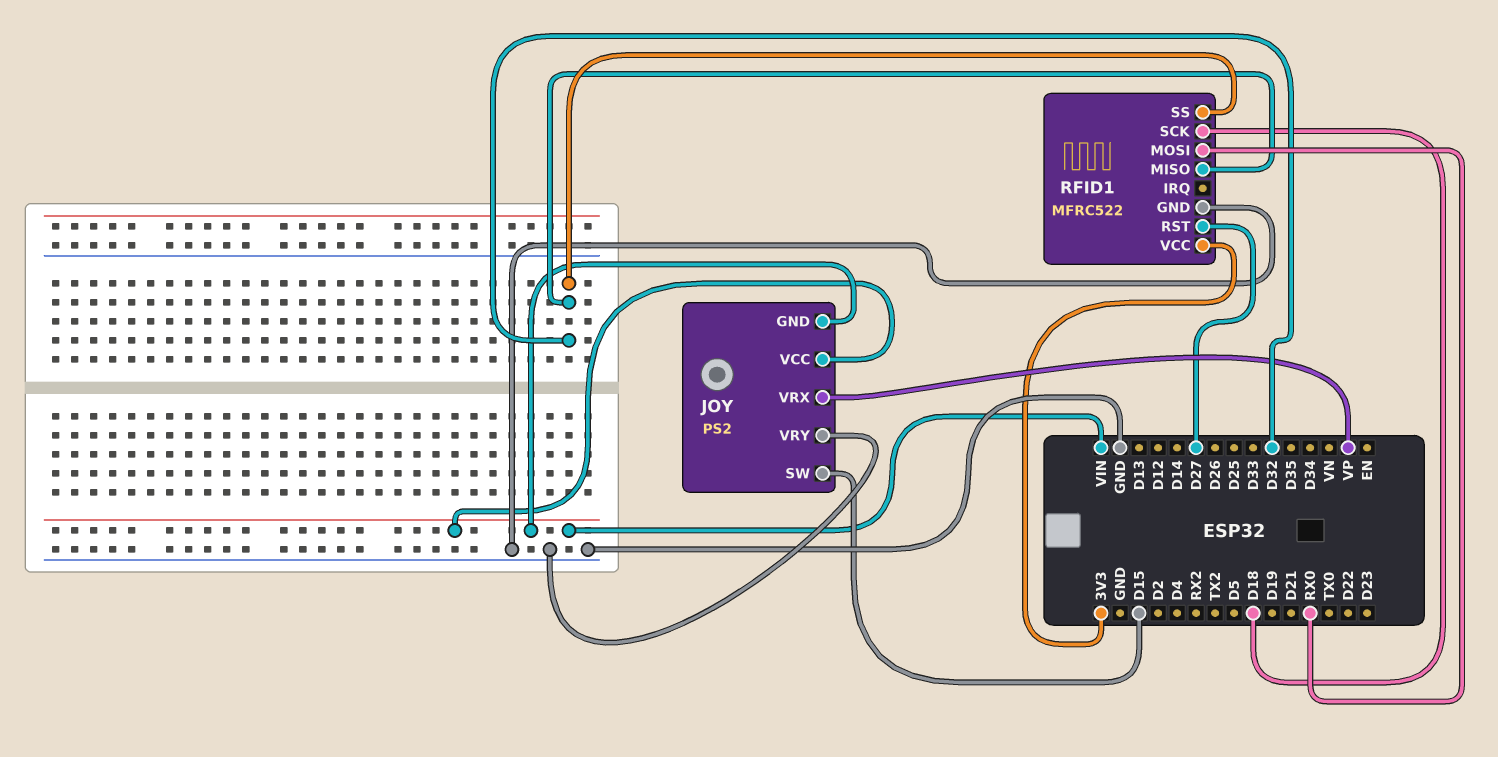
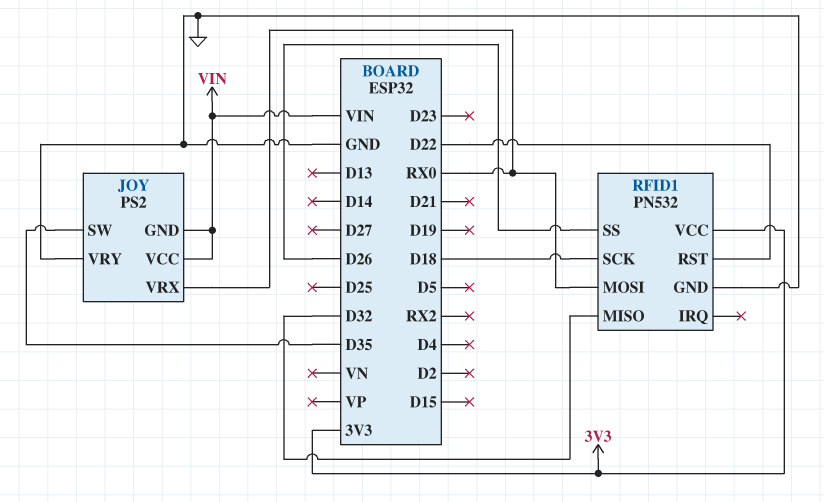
JOY pin SW: D15 -> D35
JOY pin VRX: VP -> RX0
RFID1: MFRC522 -> PN532
RFID1 pin RST: D27 -> D22
RFID1 pin SS: D32 -> D26

